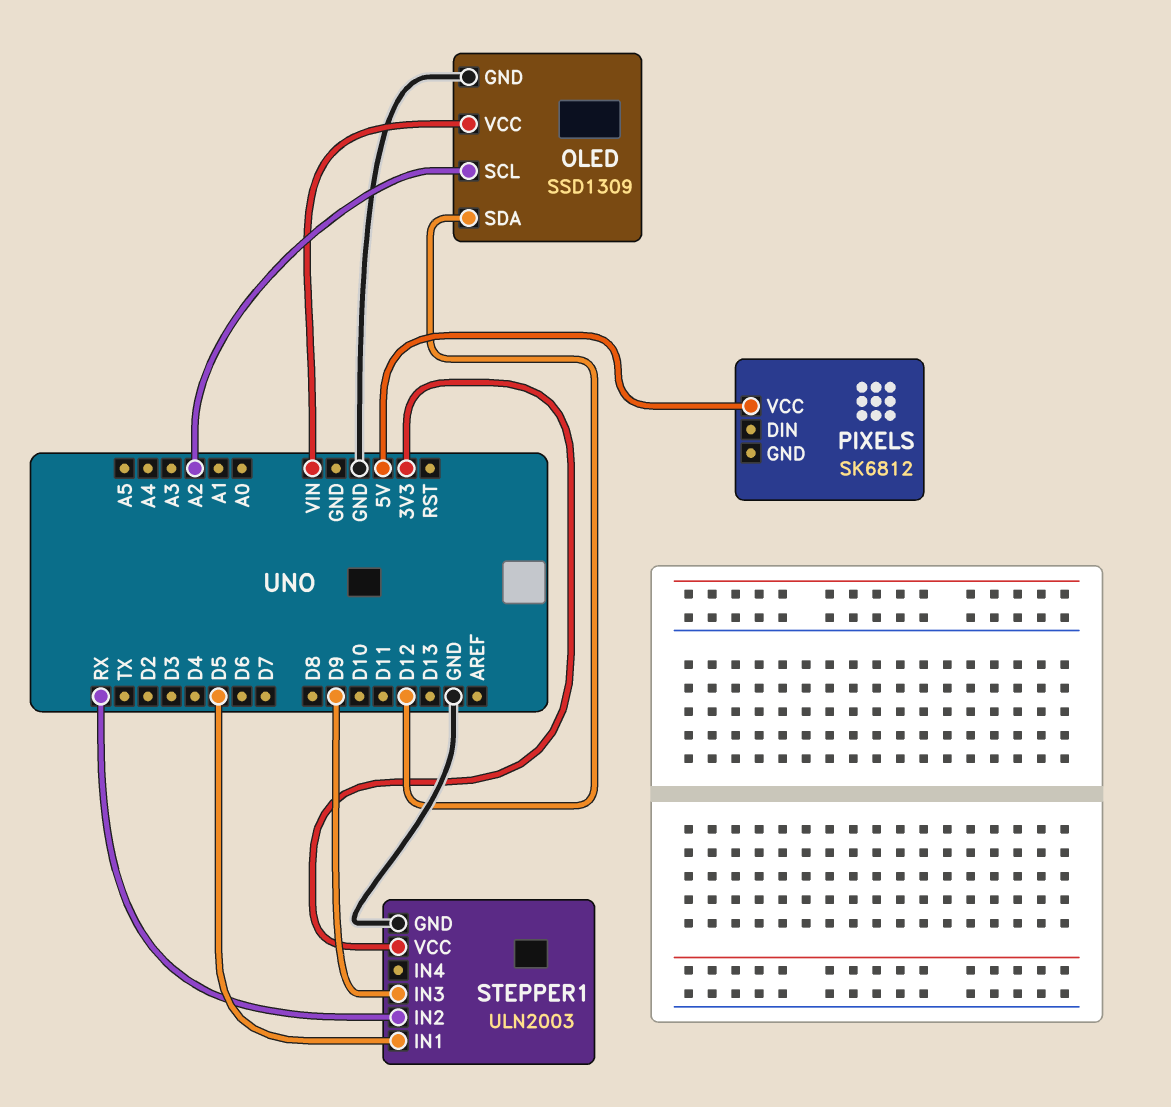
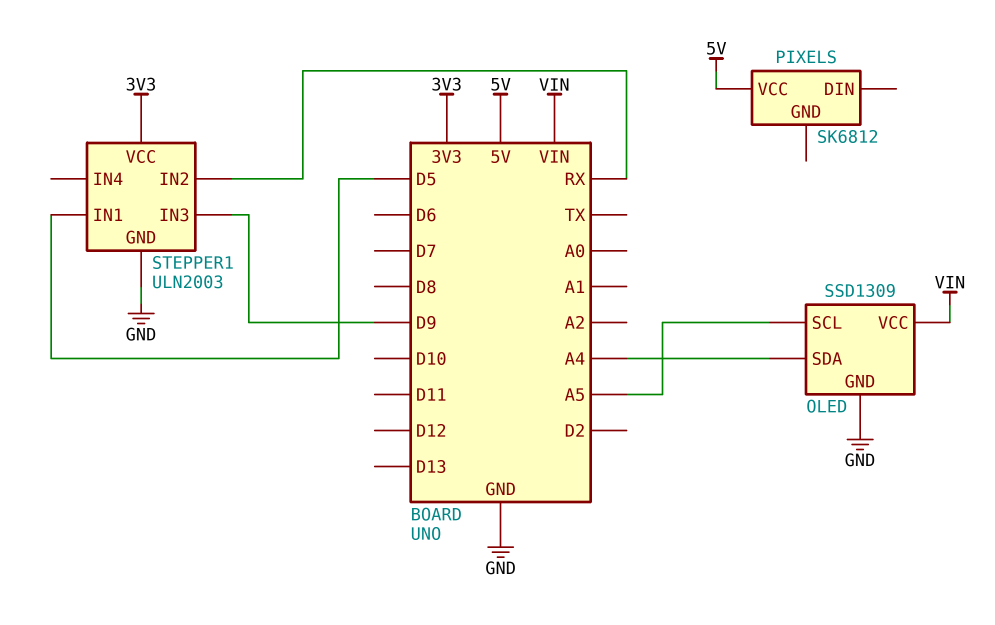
OLED pin SCL: A2 -> A5
OLED pin SDA: D12 -> A4

